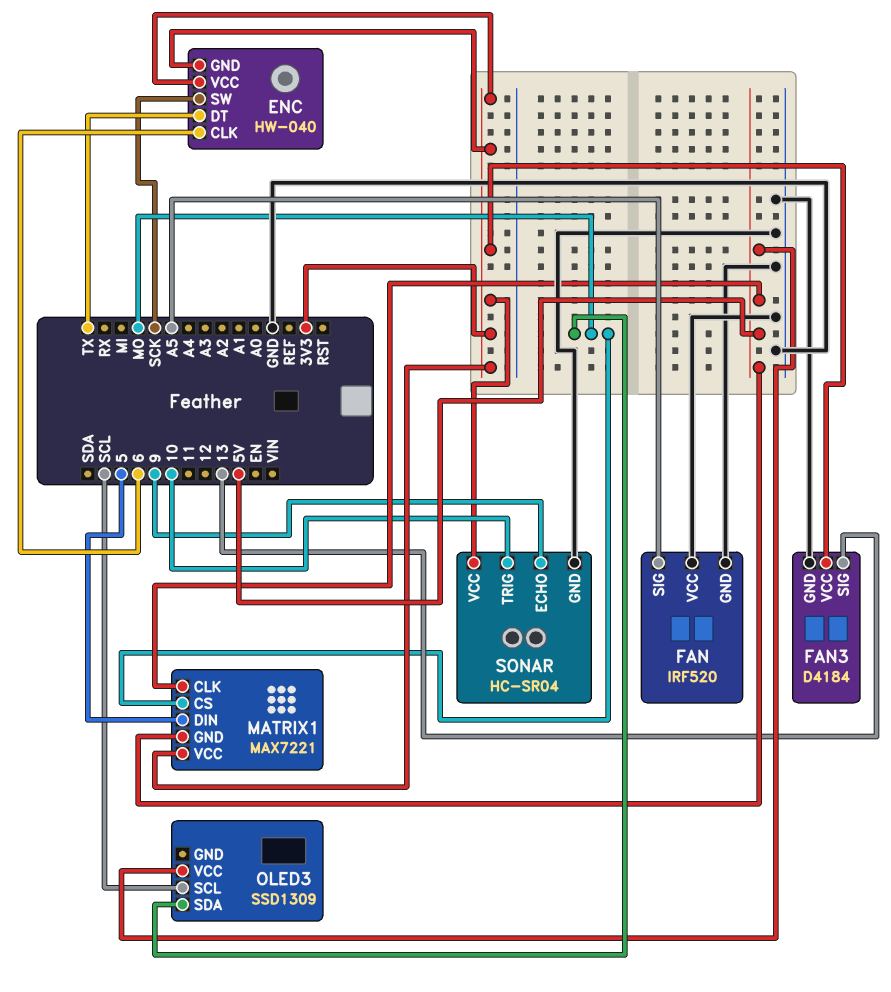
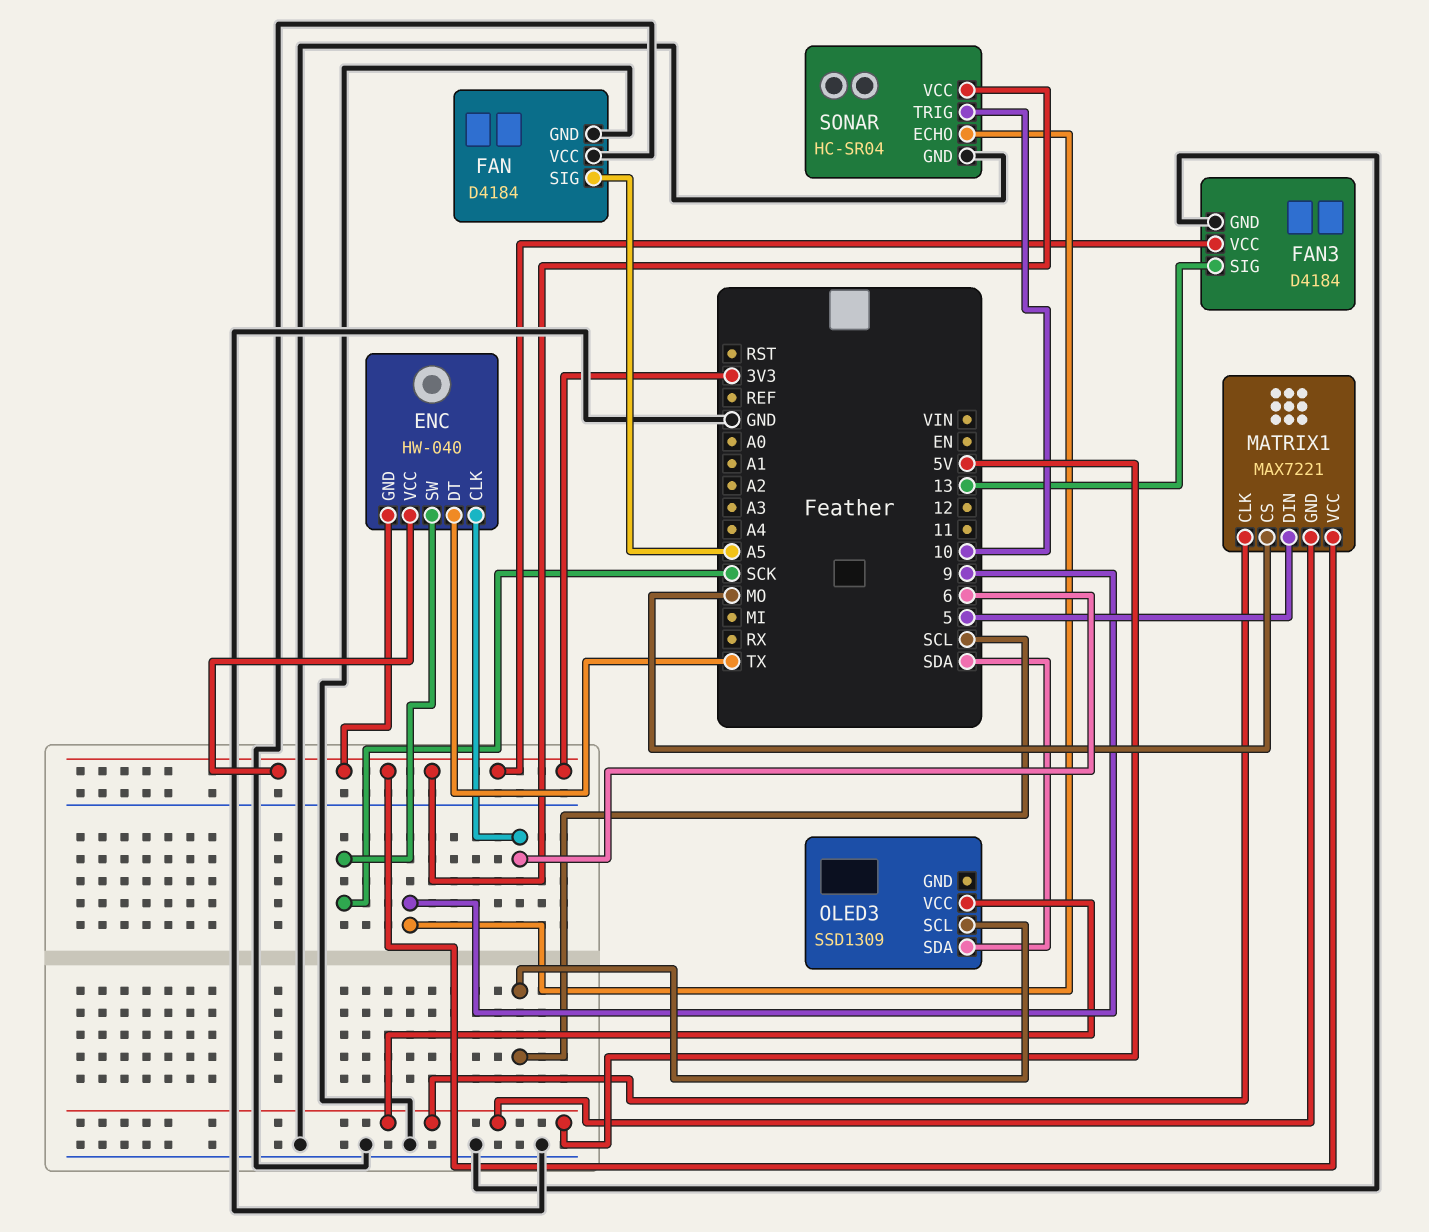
FAN: IRF520 -> D4184
OLED3 pin SDA: MO -> SDA

